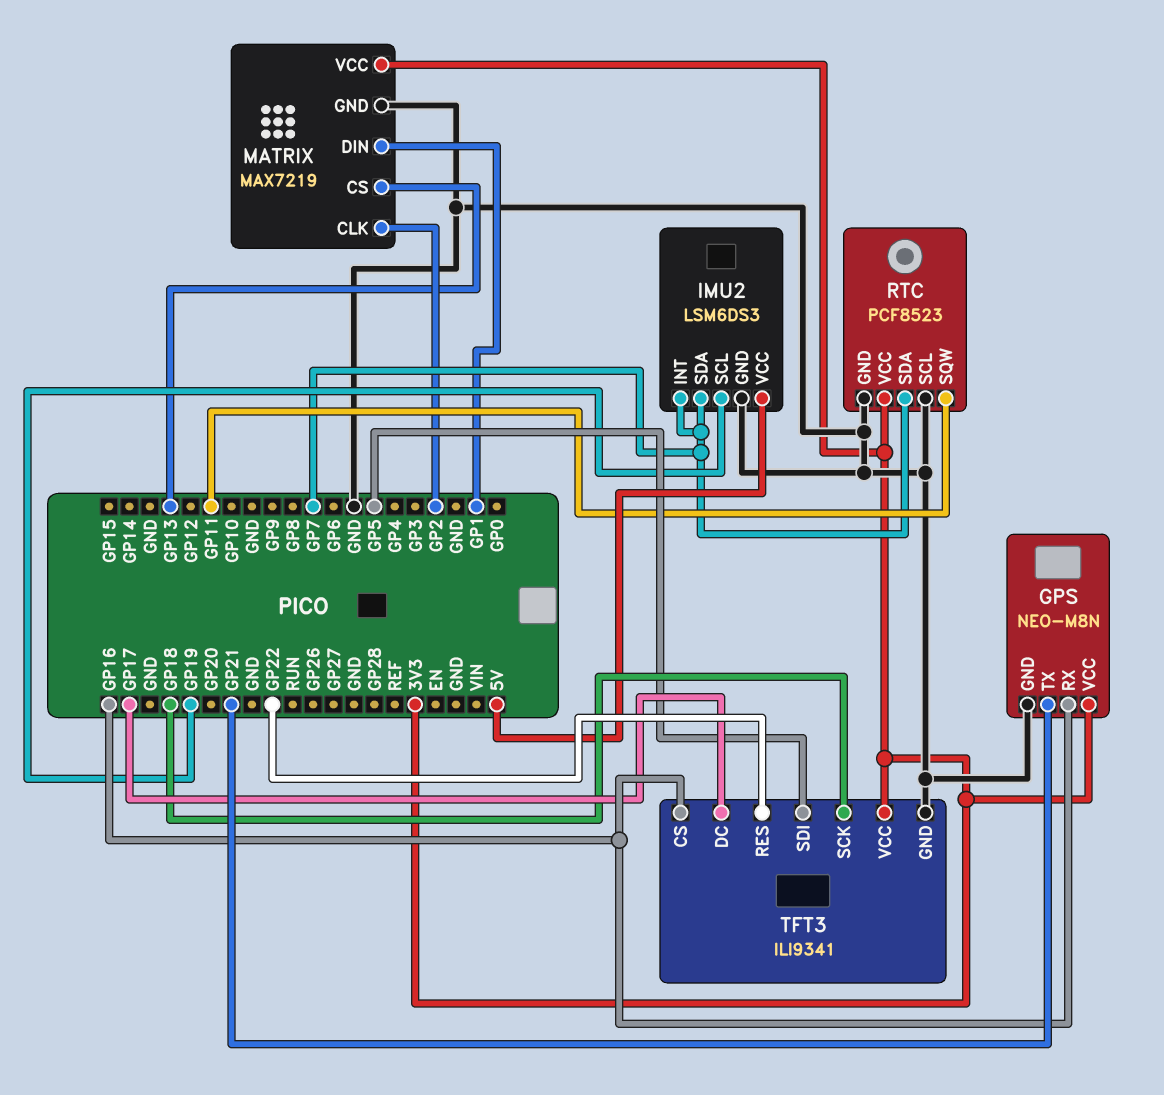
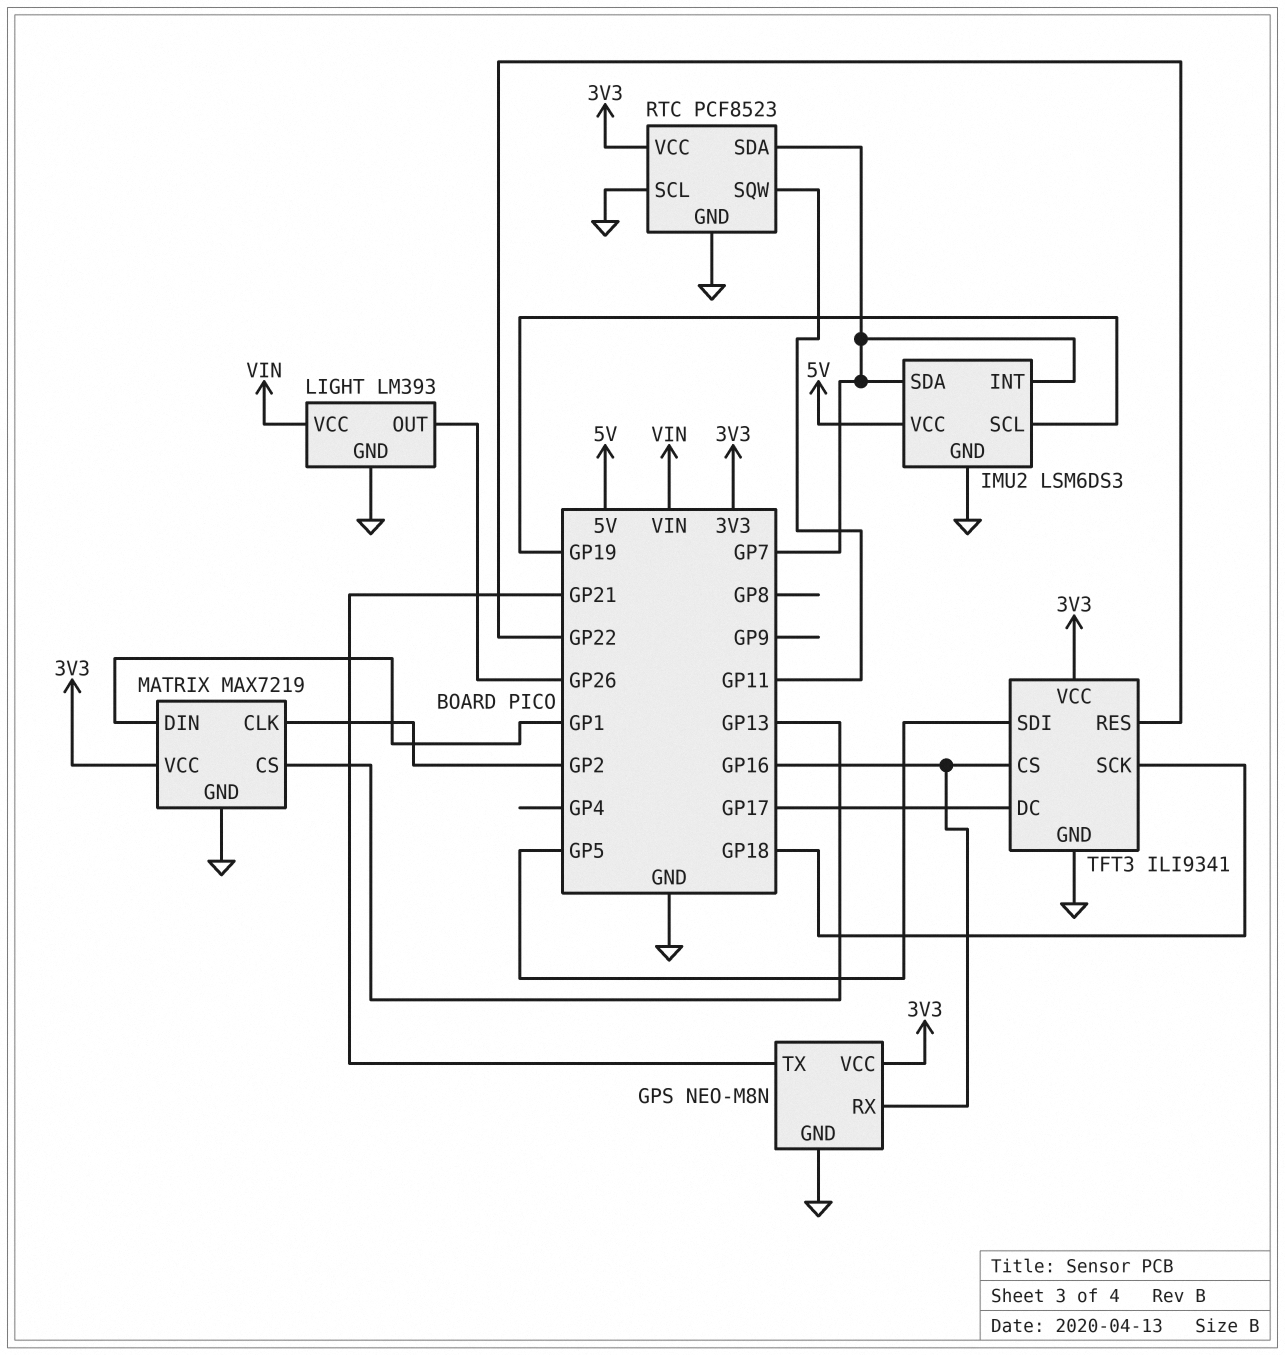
LIGHT: none -> LM393
LIGHT pin GND: none -> GND
LIGHT pin OUT: none -> GP26
LIGHT pin VCC: none -> VIN

